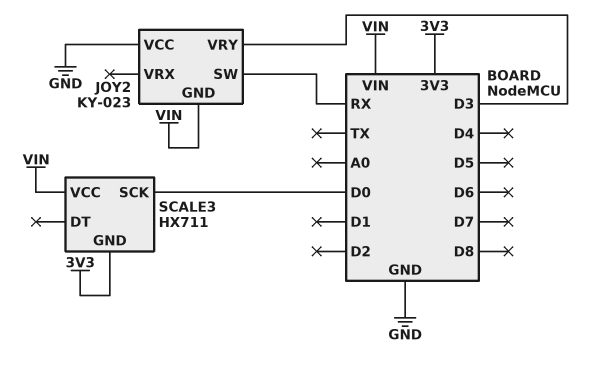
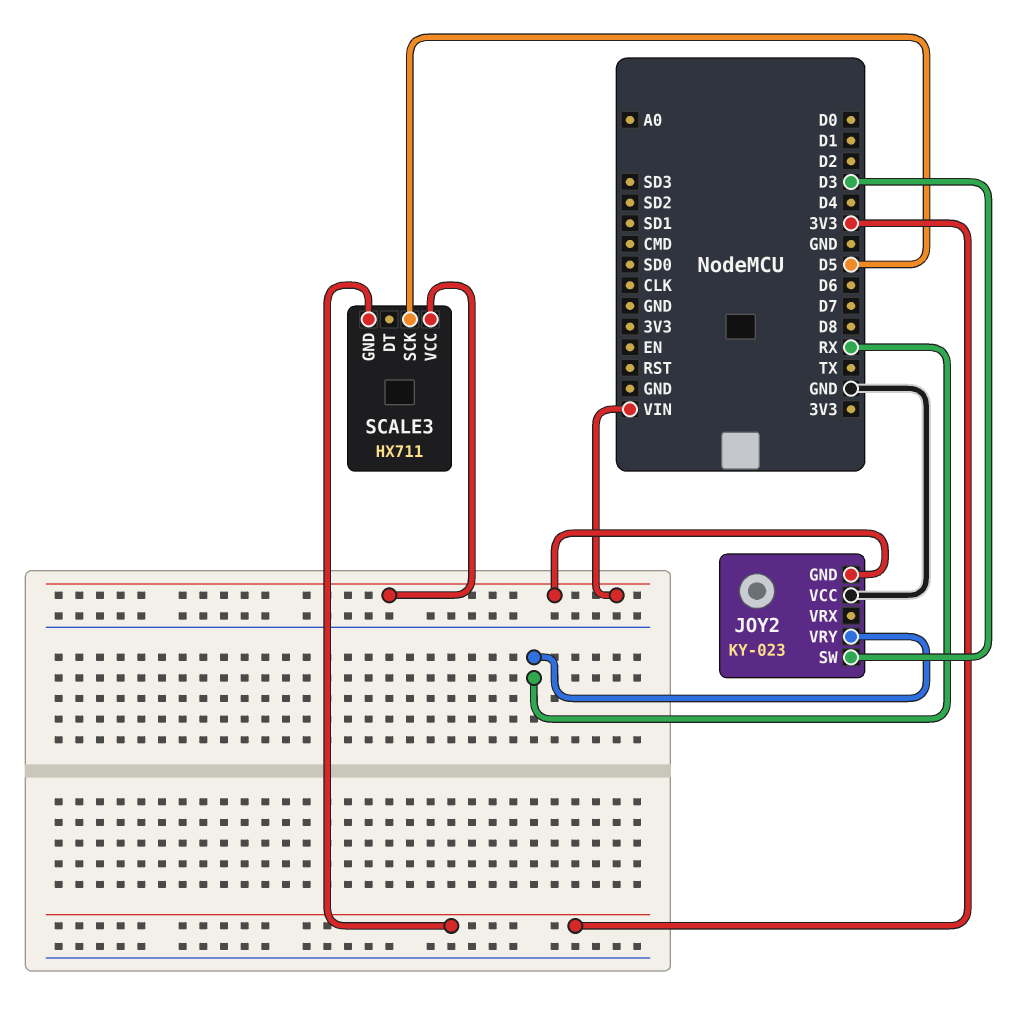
JOY2 pin SW: RX -> D3
JOY2 pin VRY: D3 -> RX
SCALE3 pin SCK: D0 -> D5

